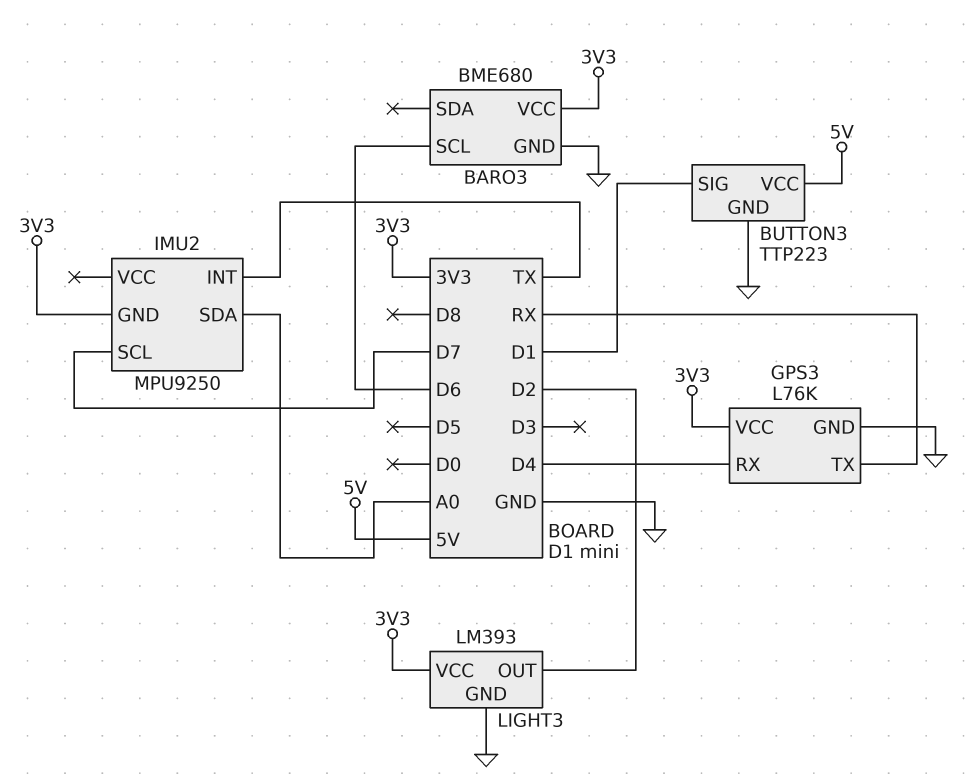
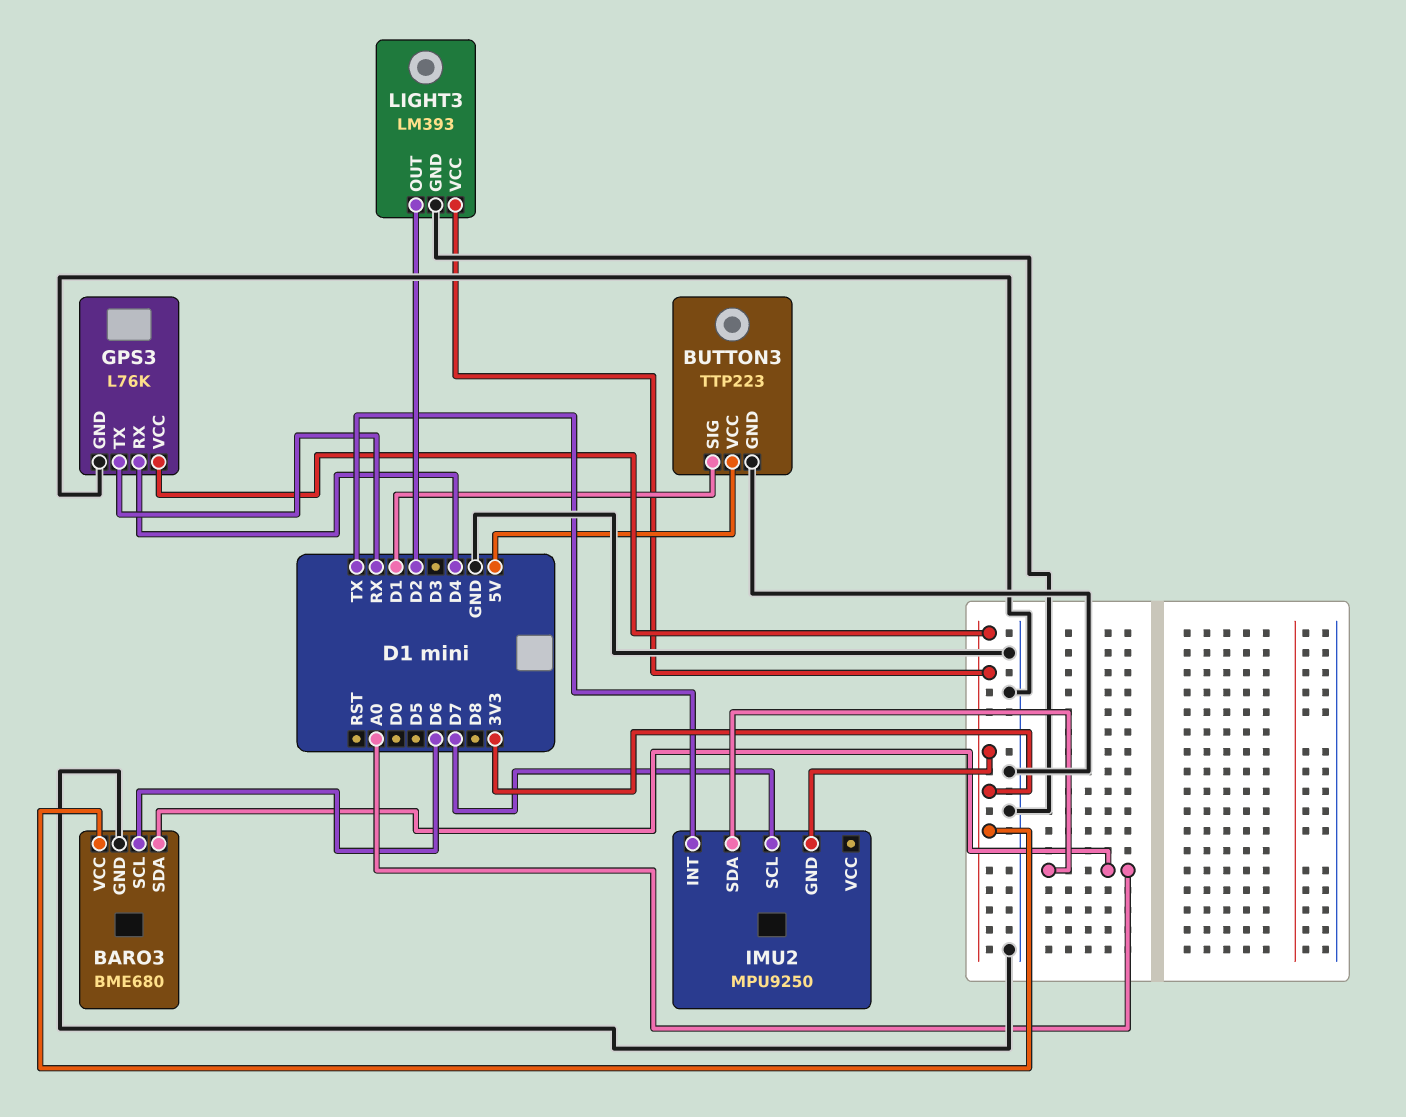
BARO3 pin SDA: none -> A0

